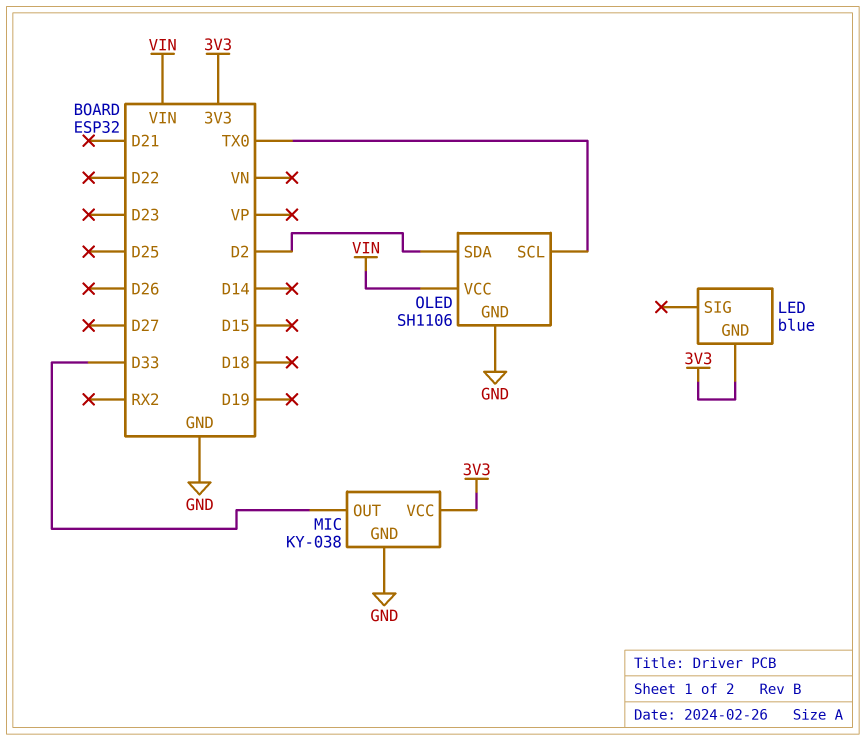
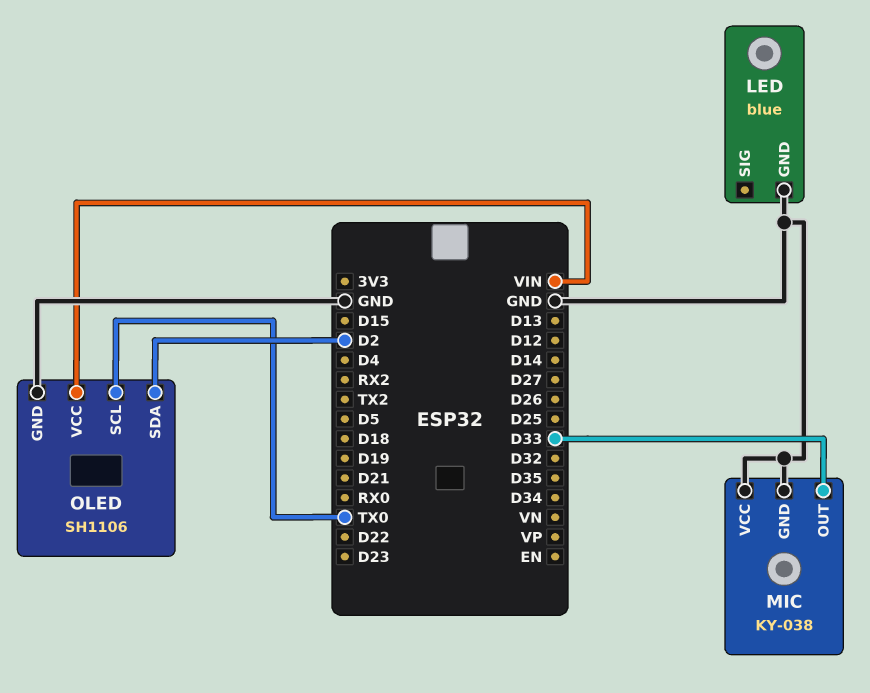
LED pin GND: 3V3 -> GND
MIC pin VCC: 3V3 -> GND

